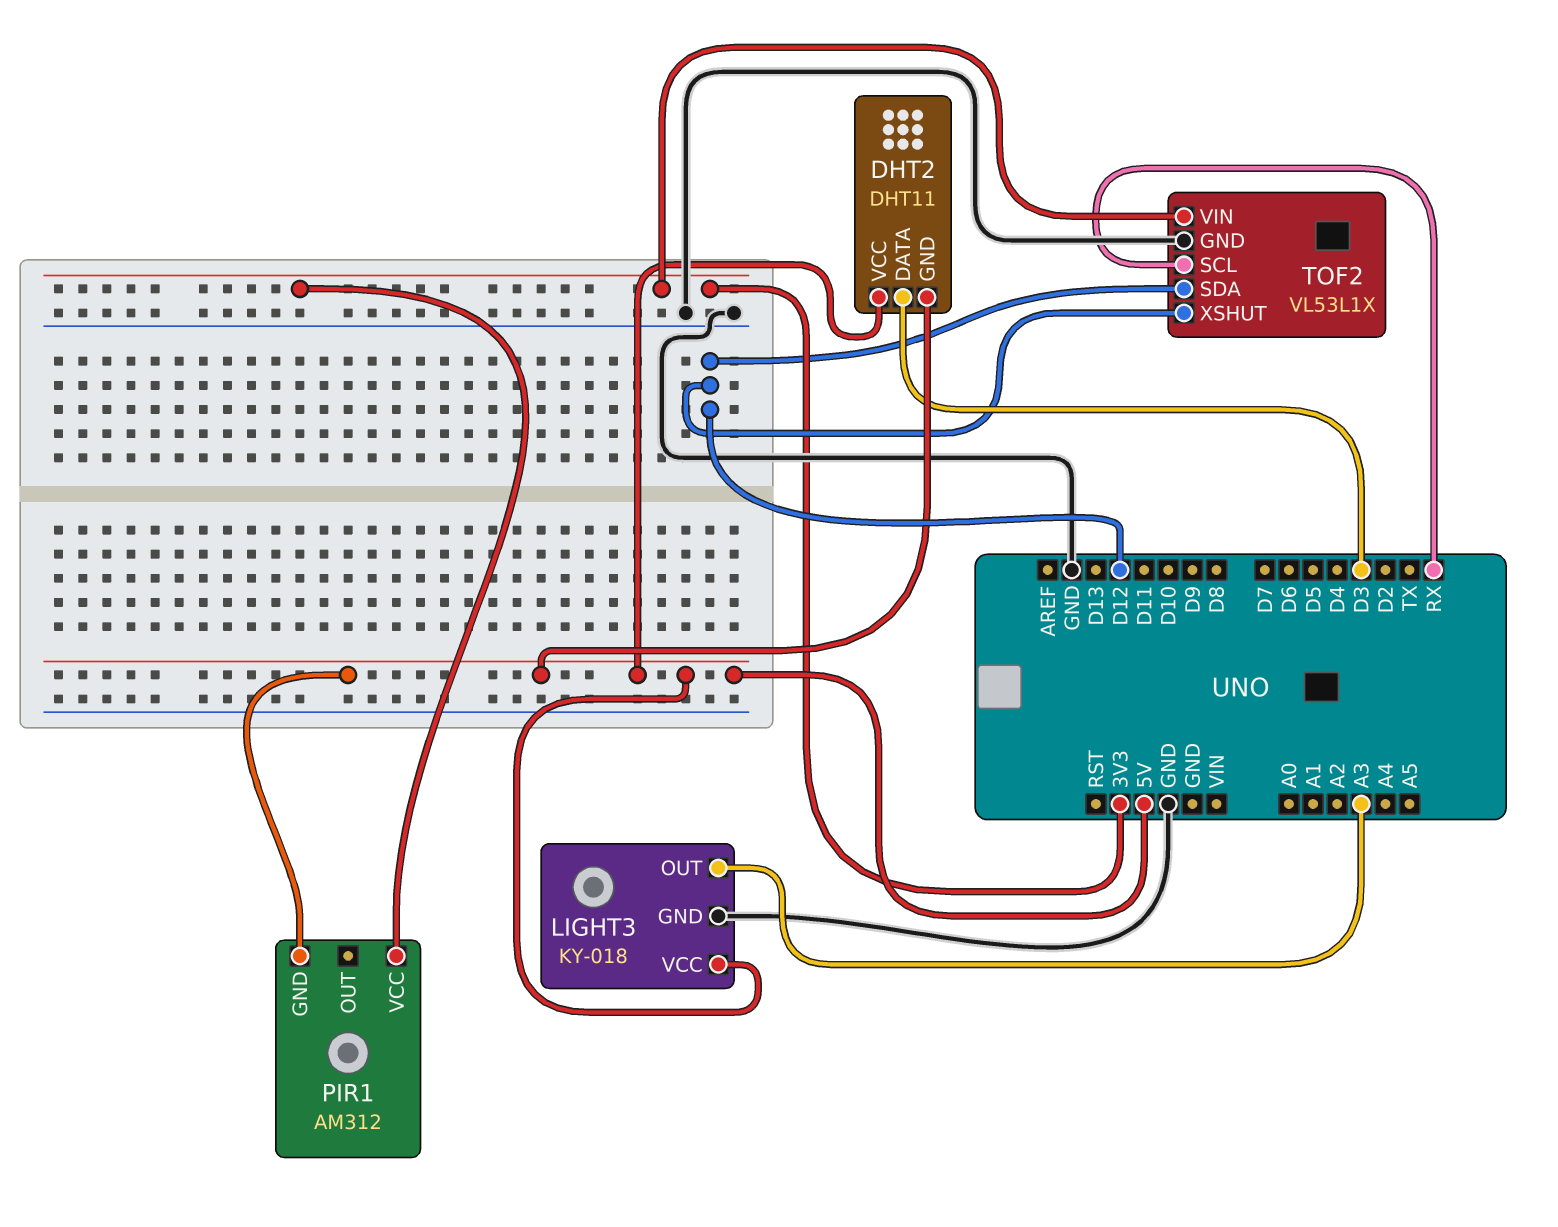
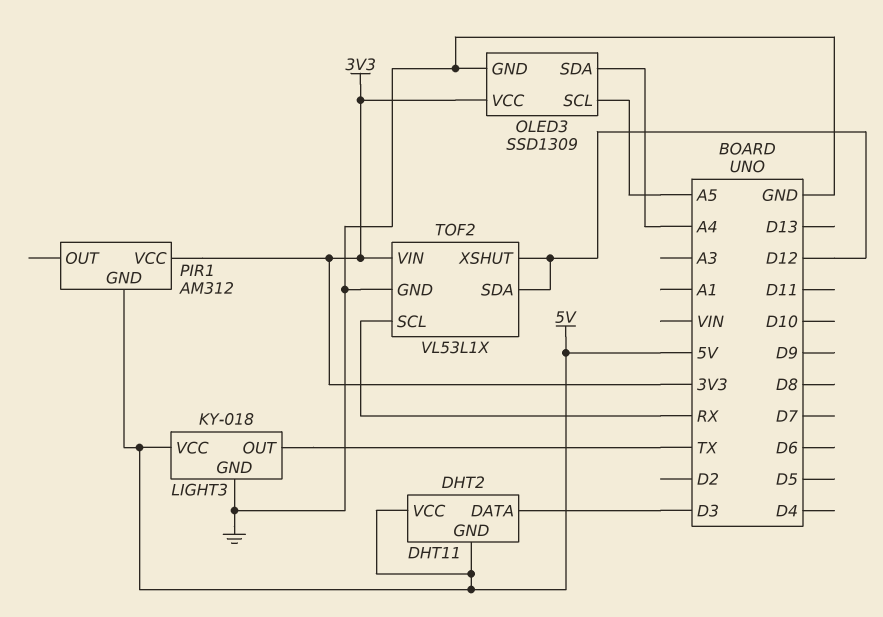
LIGHT3 pin OUT: A3 -> TX
OLED3: none -> SSD1309
OLED3 pin GND: none -> GND
OLED3 pin SCL: none -> A5
OLED3 pin SDA: none -> A4
OLED3 pin VCC: none -> 3V3

